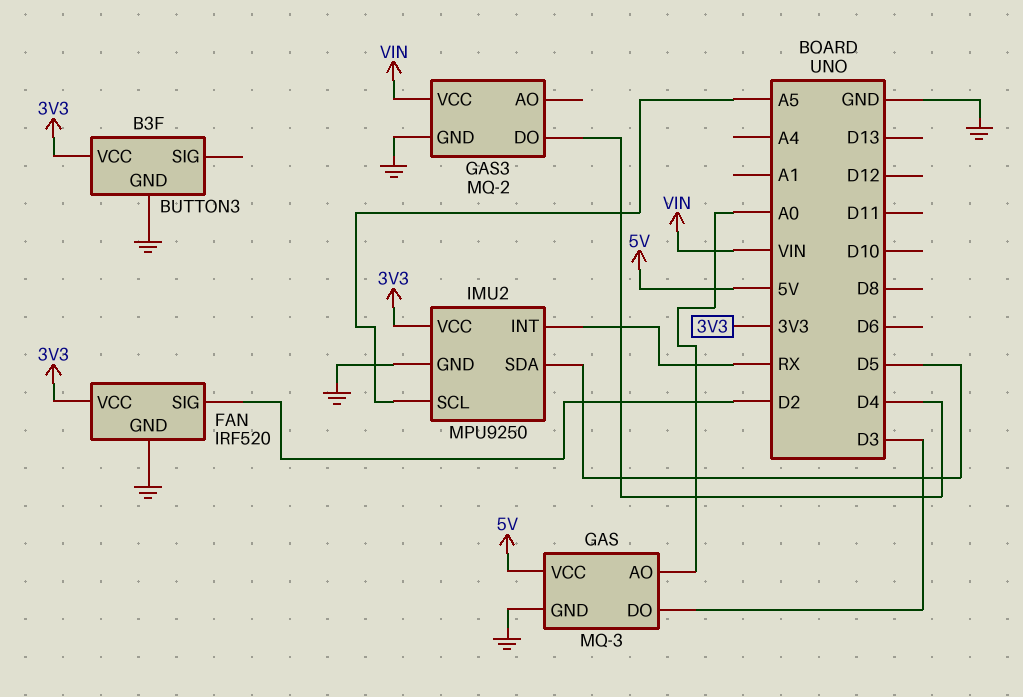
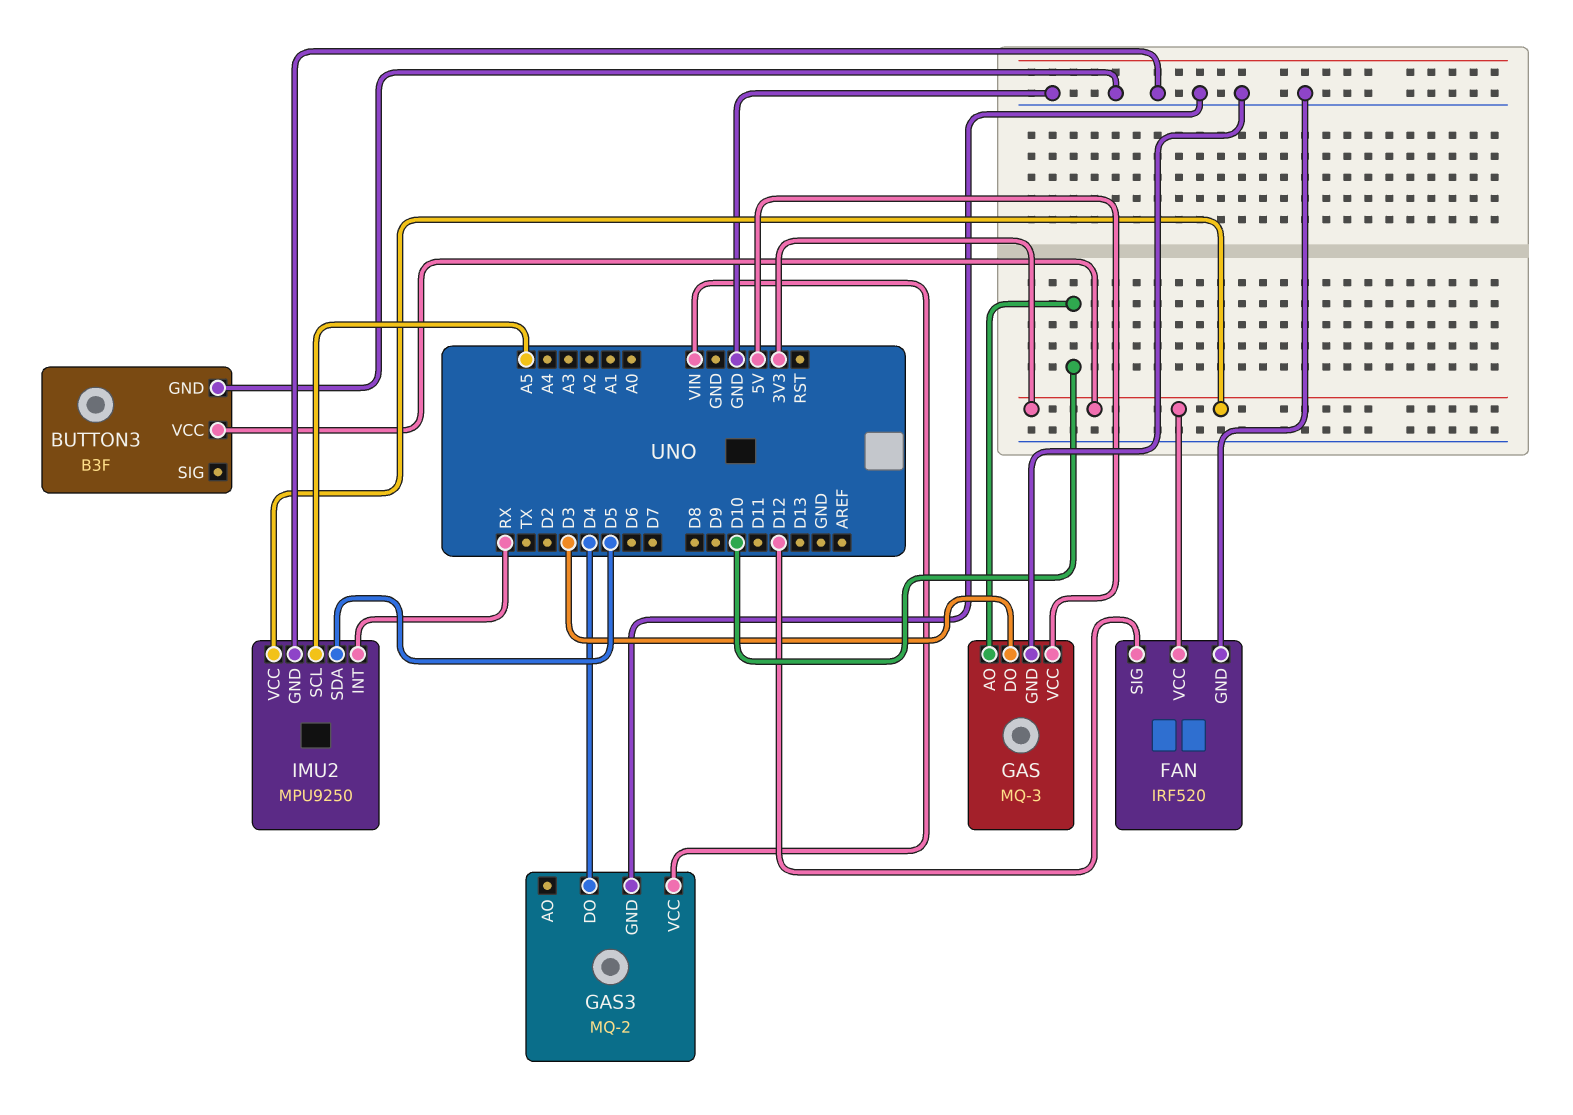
FAN pin SIG: D2 -> D12
GAS pin AO: A0 -> D10

